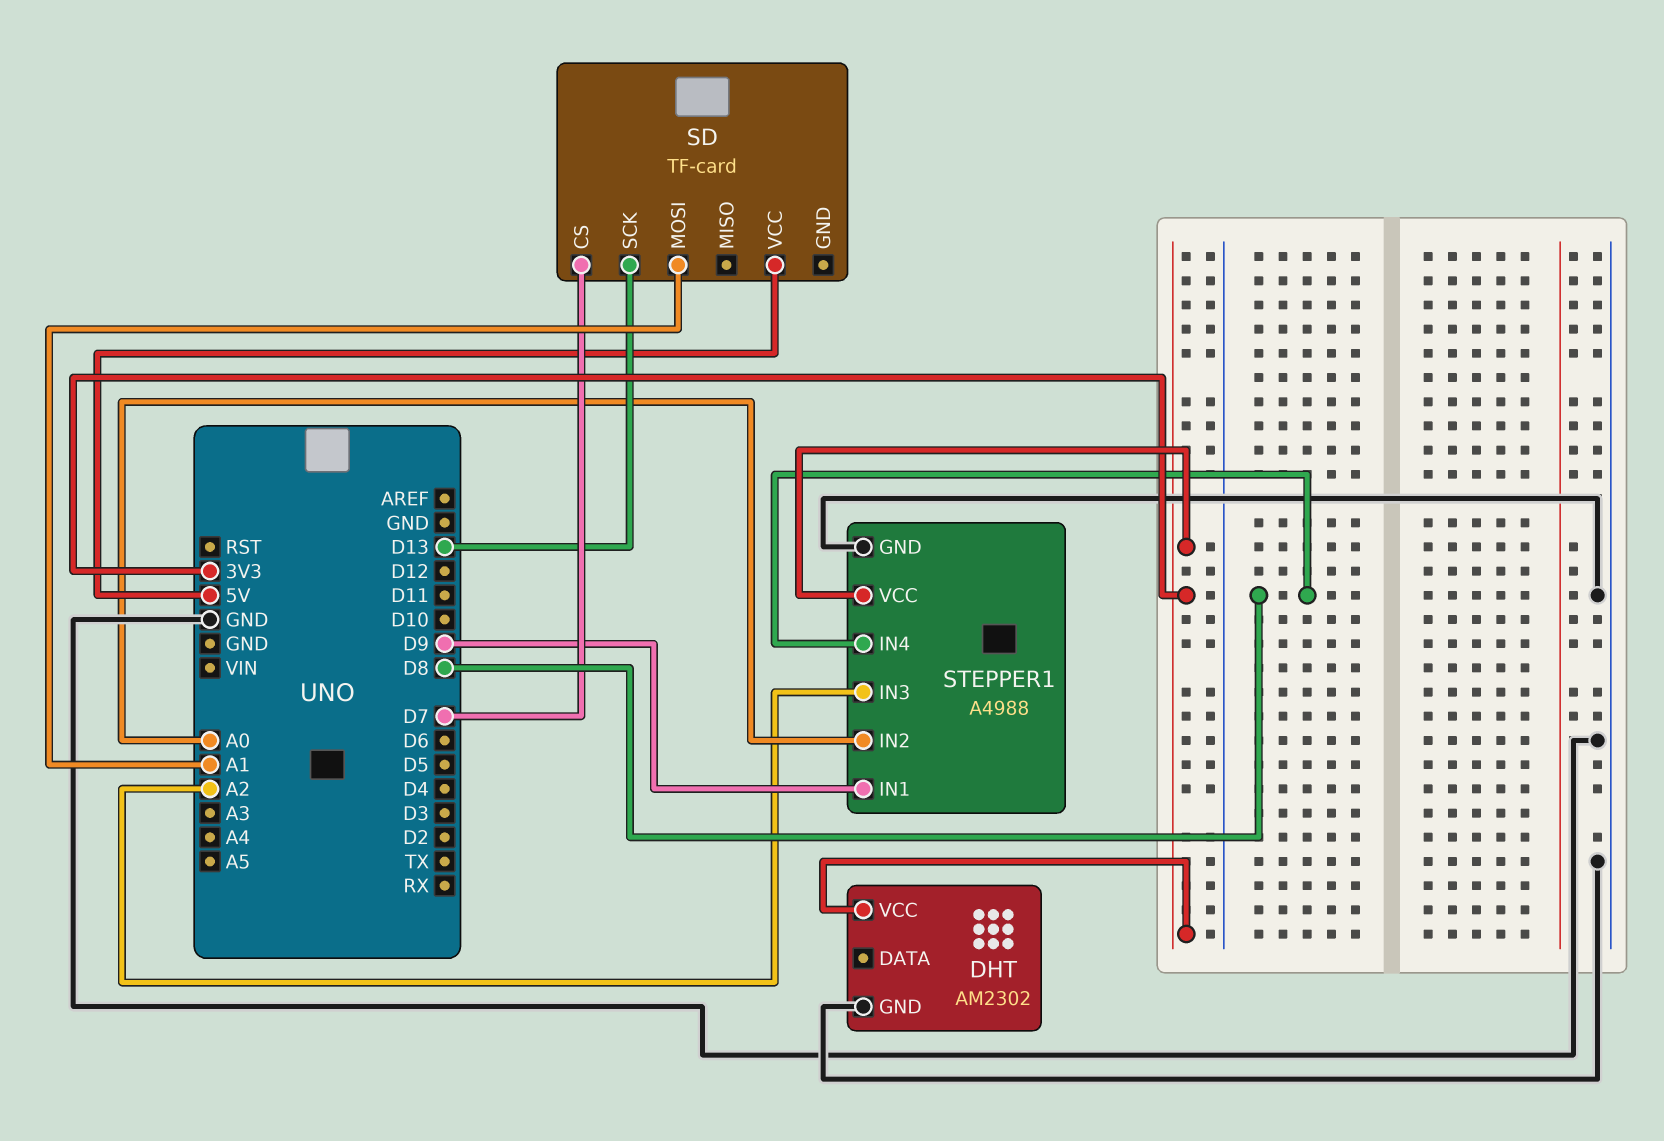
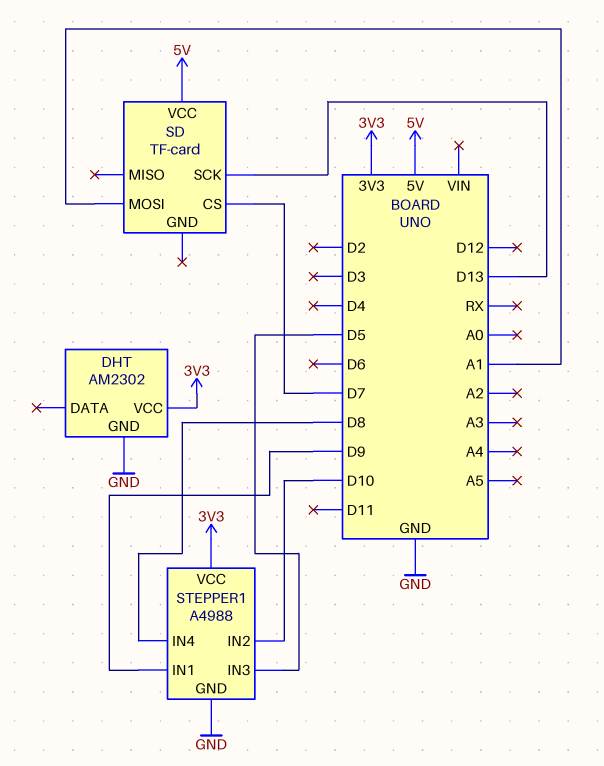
STEPPER1 pin IN2: A0 -> D10
STEPPER1 pin IN3: A2 -> D5

